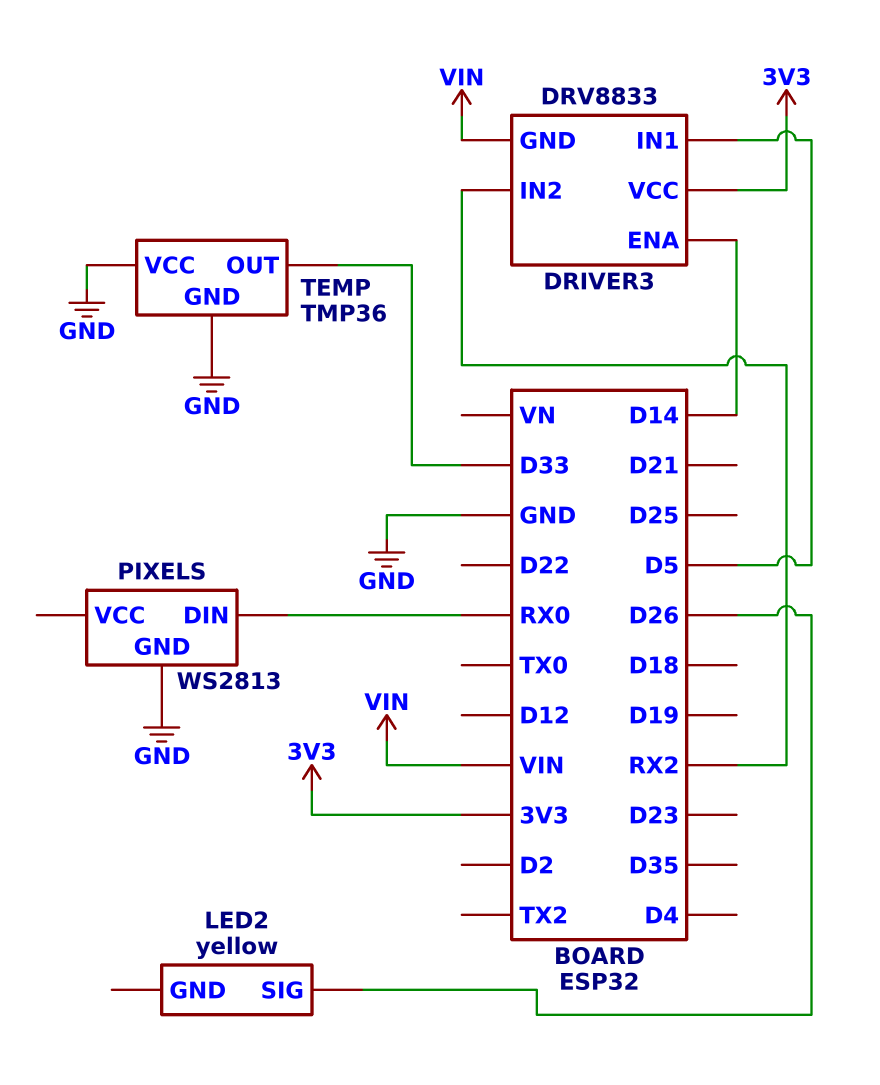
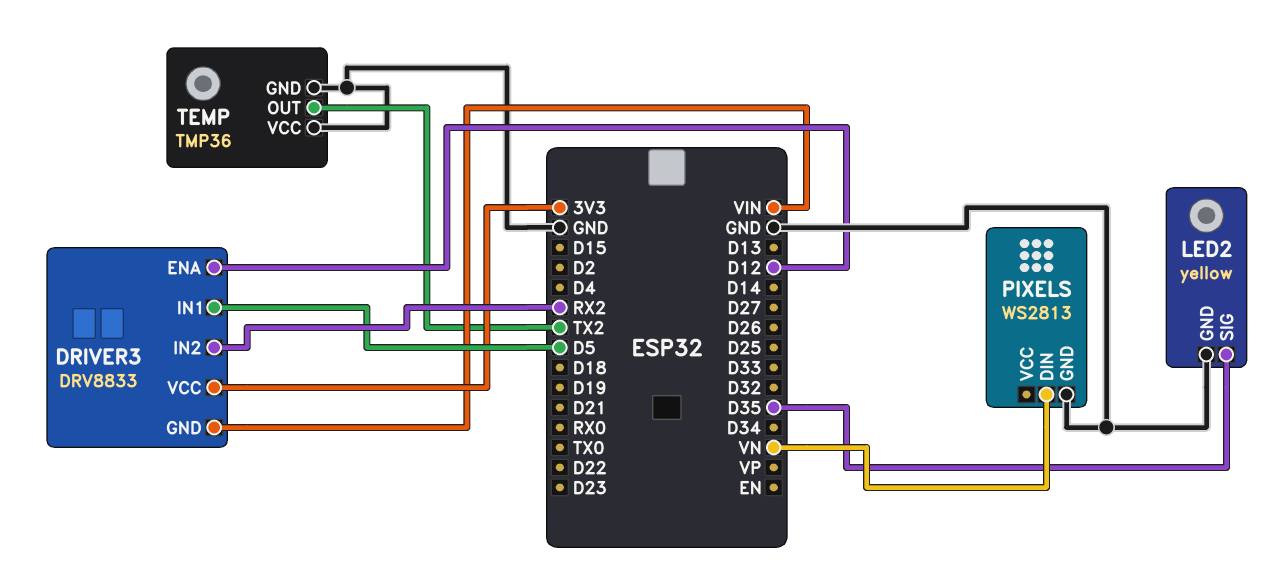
DRIVER3 pin ENA: D14 -> D12
LED2 pin GND: none -> GND
LED2 pin SIG: D26 -> D35
PIXELS pin DIN: RX0 -> VN
TEMP pin OUT: D33 -> TX2

